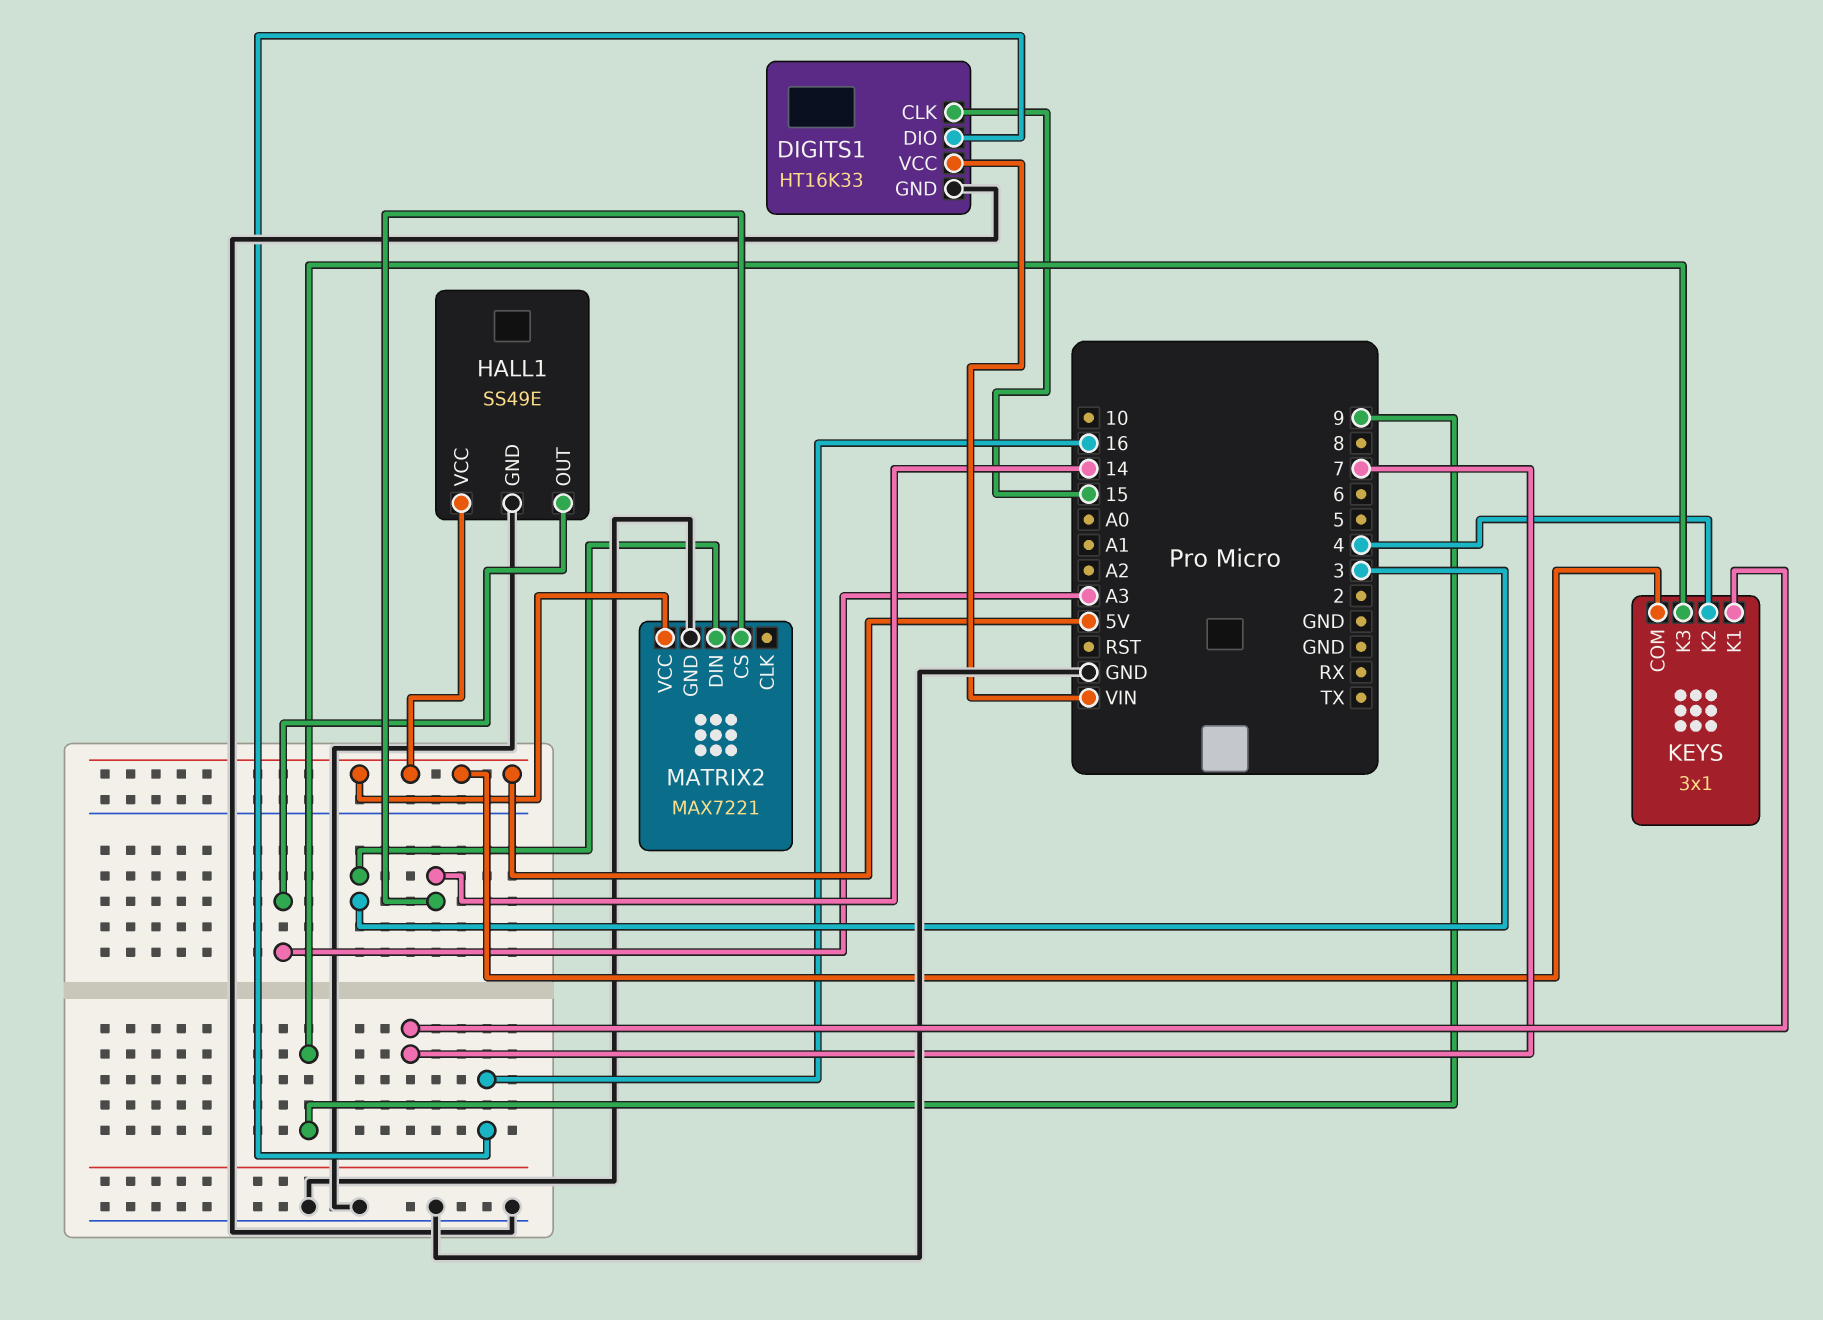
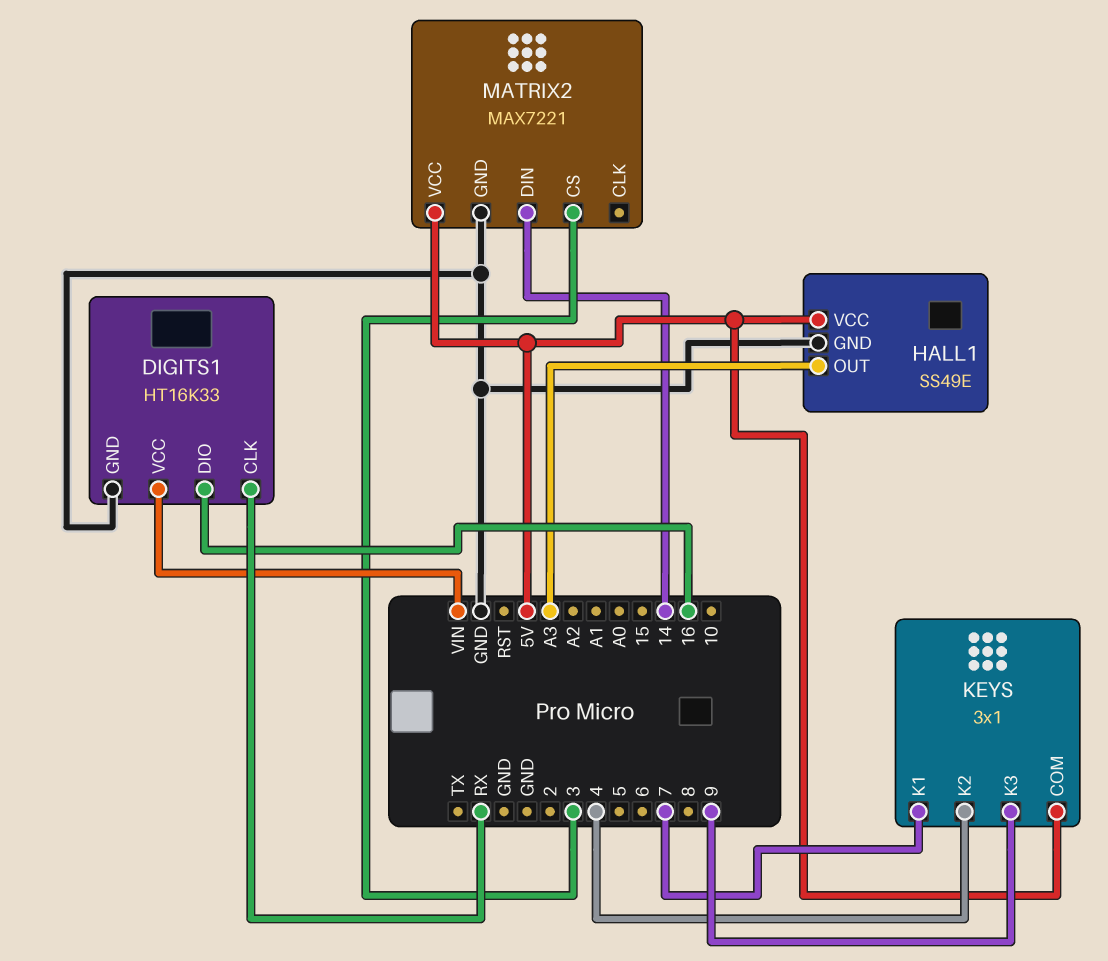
DIGITS1 pin CLK: 15 -> RX
MATRIX2 pin CS: 14 -> 3
MATRIX2 pin DIN: 3 -> 14

